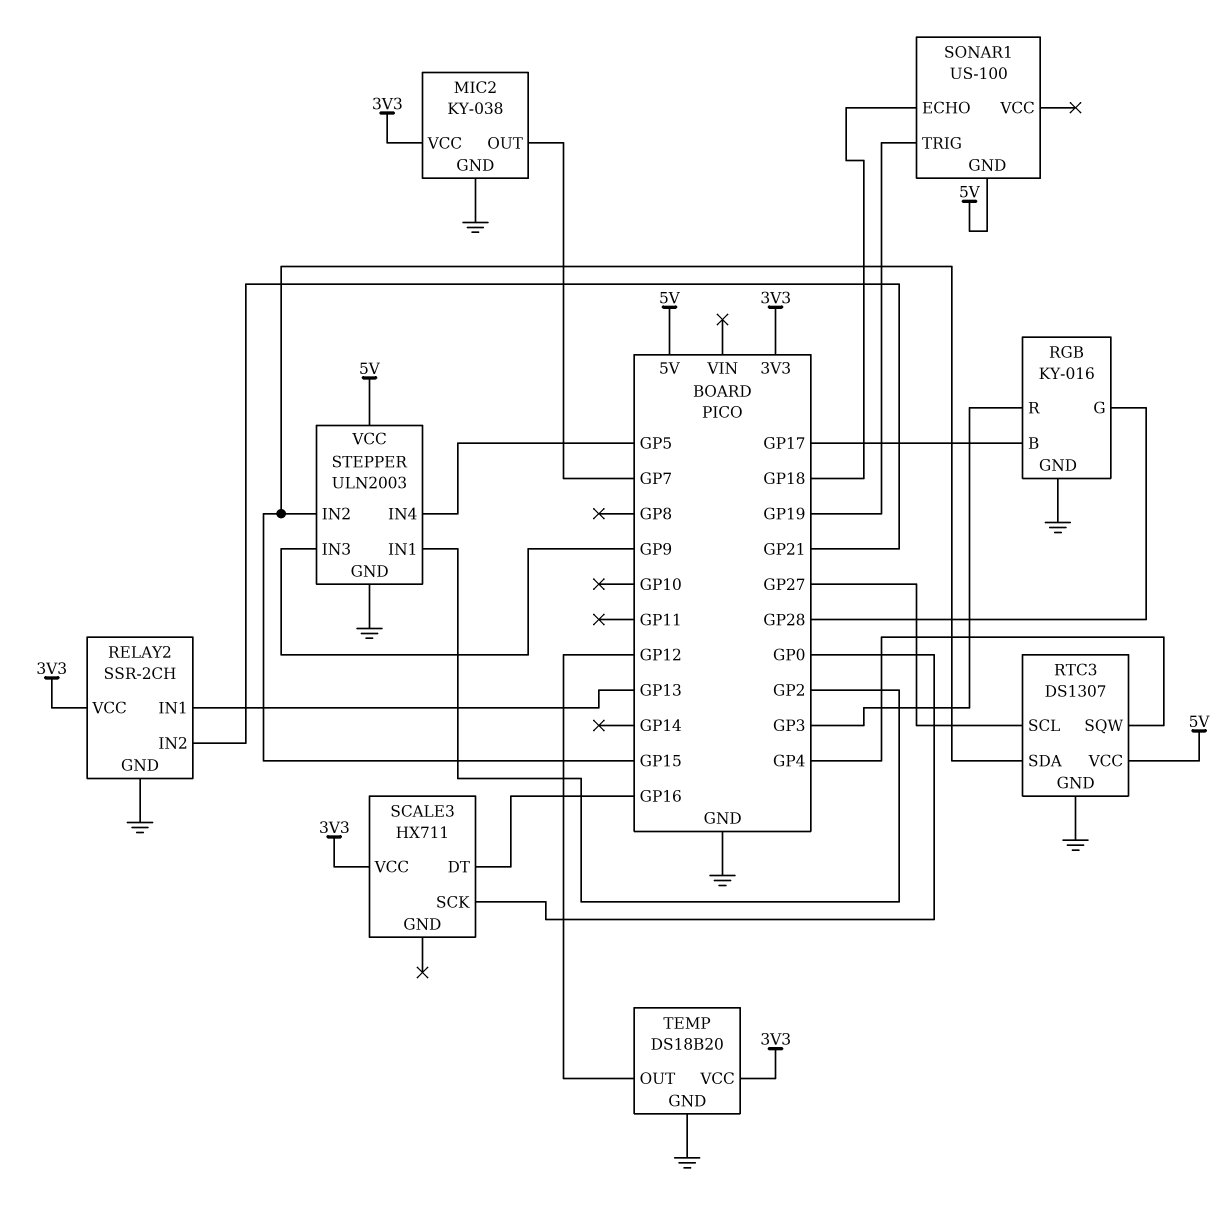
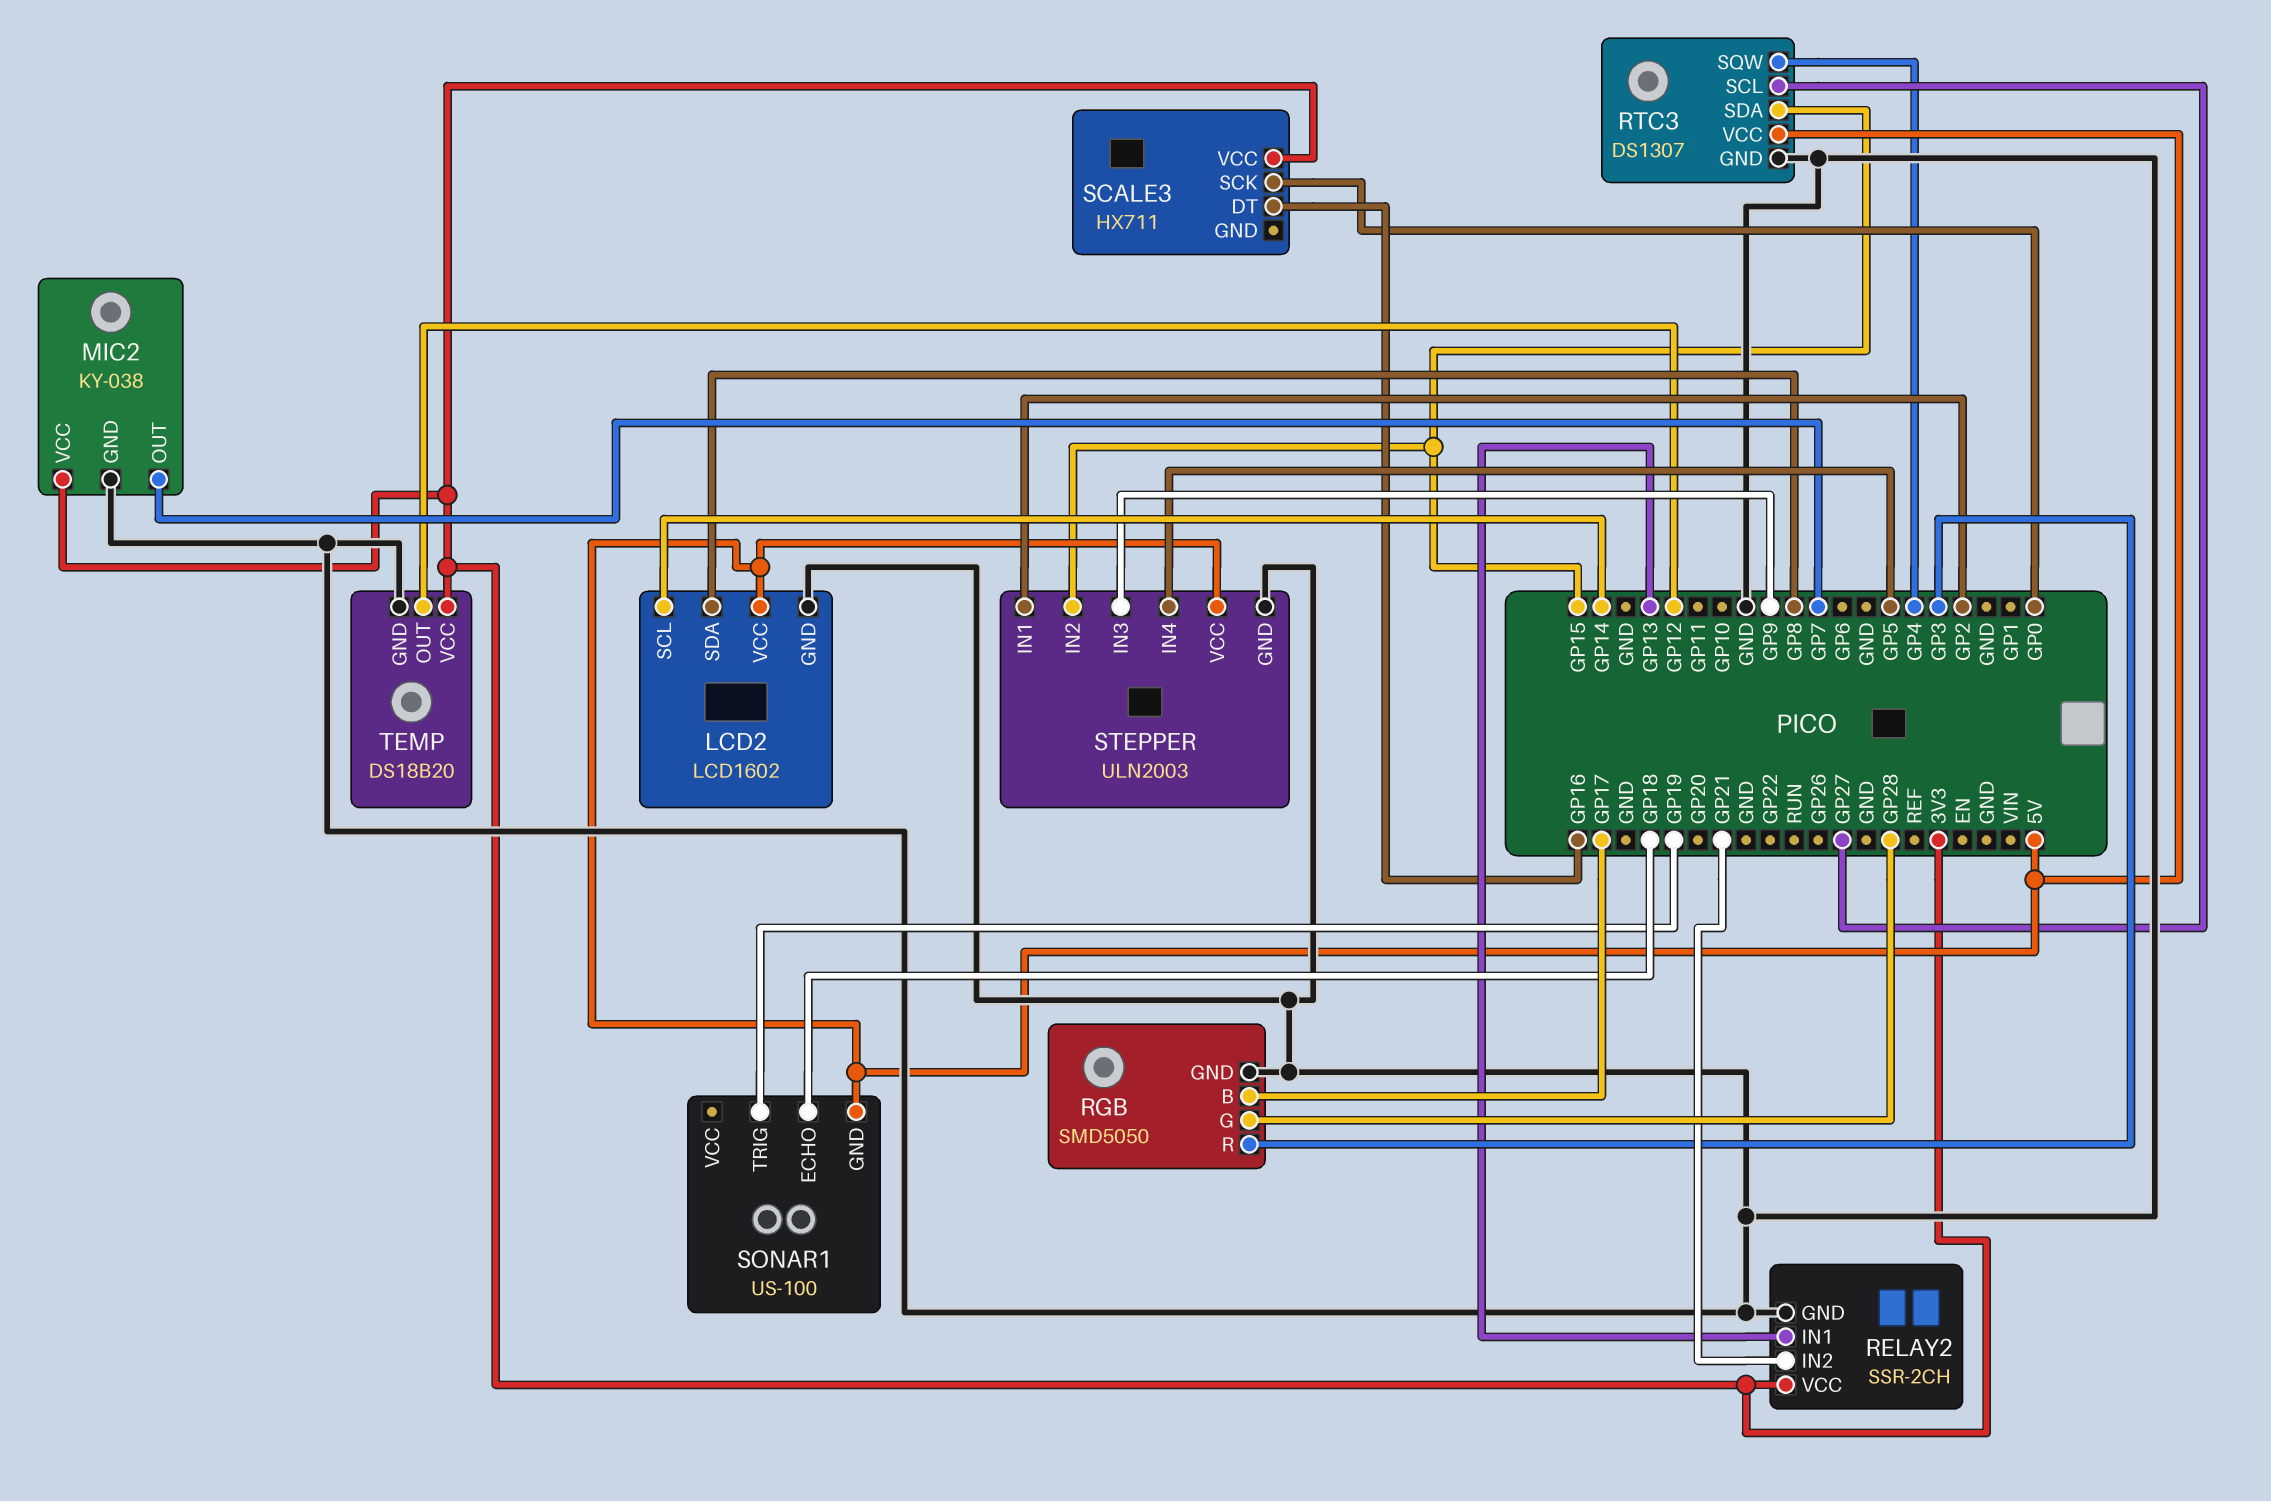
LCD2: none -> LCD1602
LCD2 pin GND: none -> GND
LCD2 pin SCL: none -> GP14
LCD2 pin SDA: none -> GP8
LCD2 pin VCC: none -> 5V
RGB: KY-016 -> SMD5050

